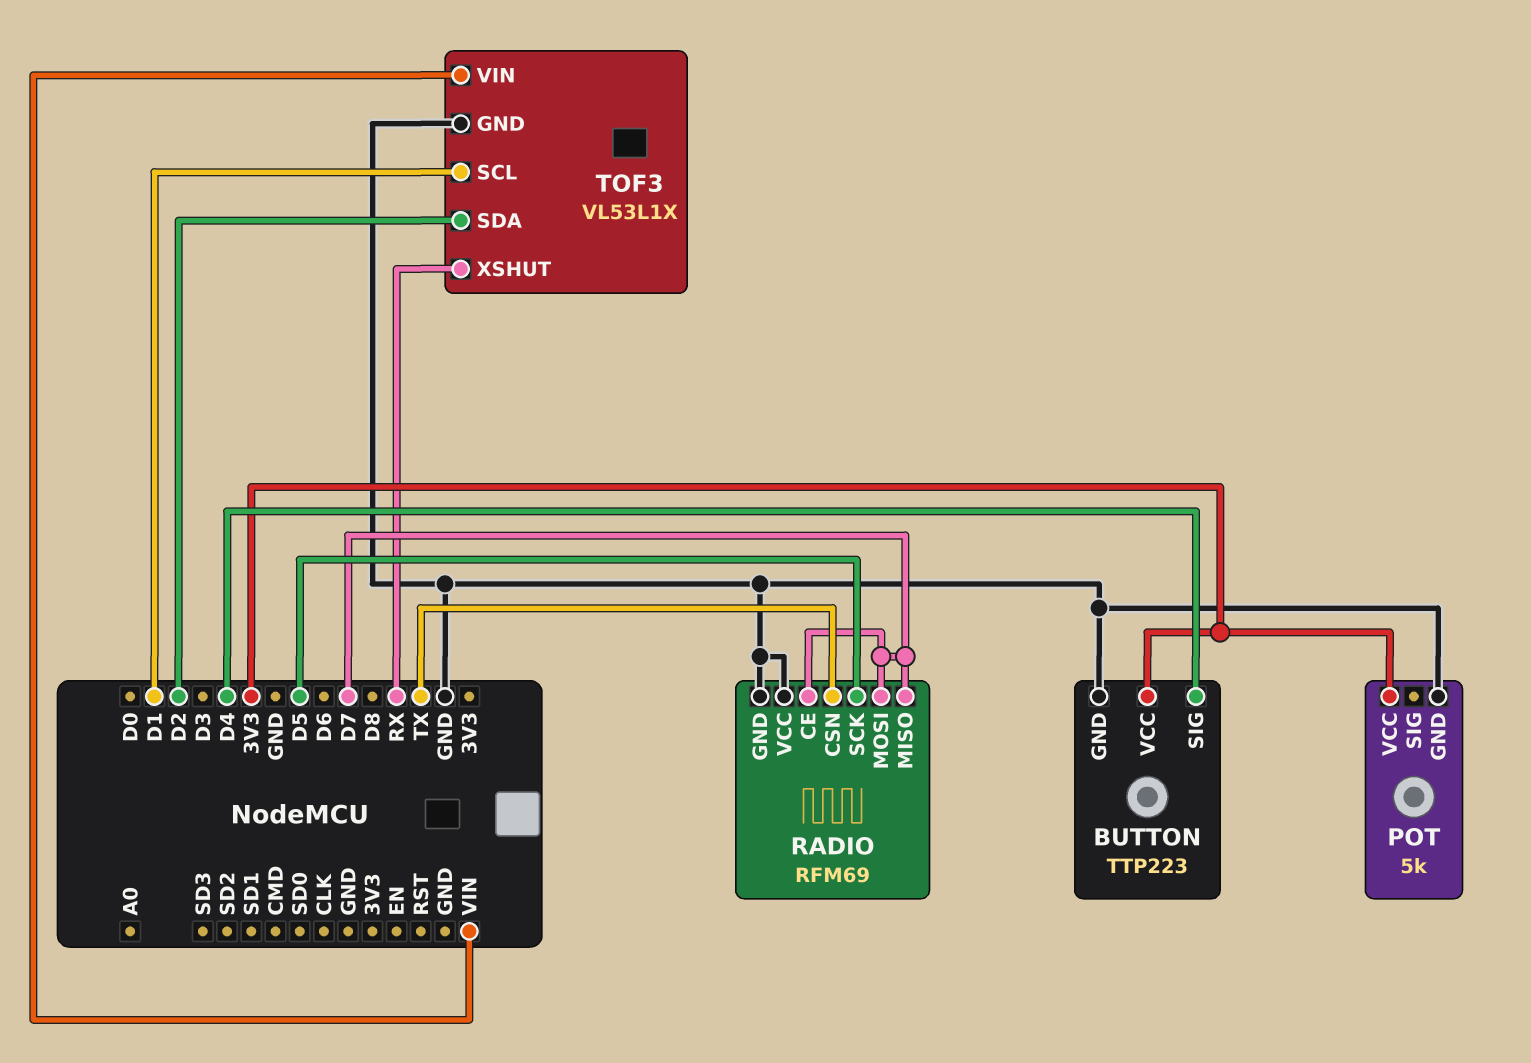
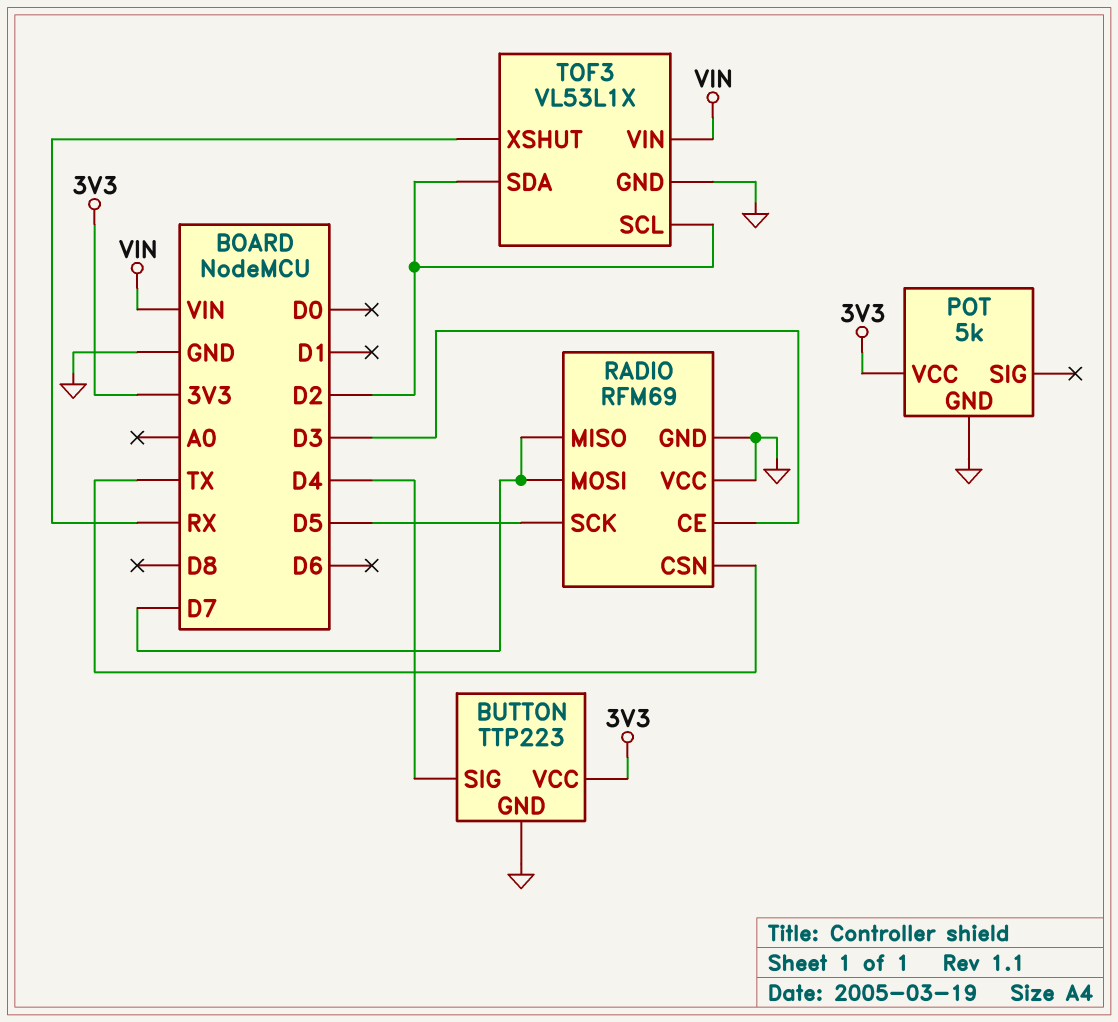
RADIO pin CE: D7 -> D3
TOF3 pin SCL: D1 -> D2

